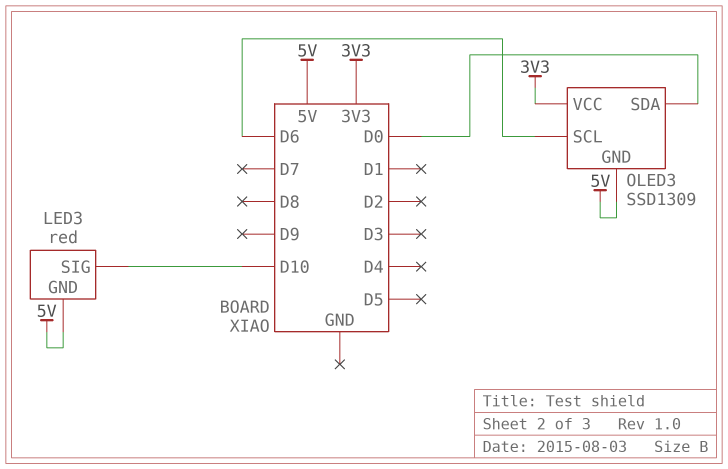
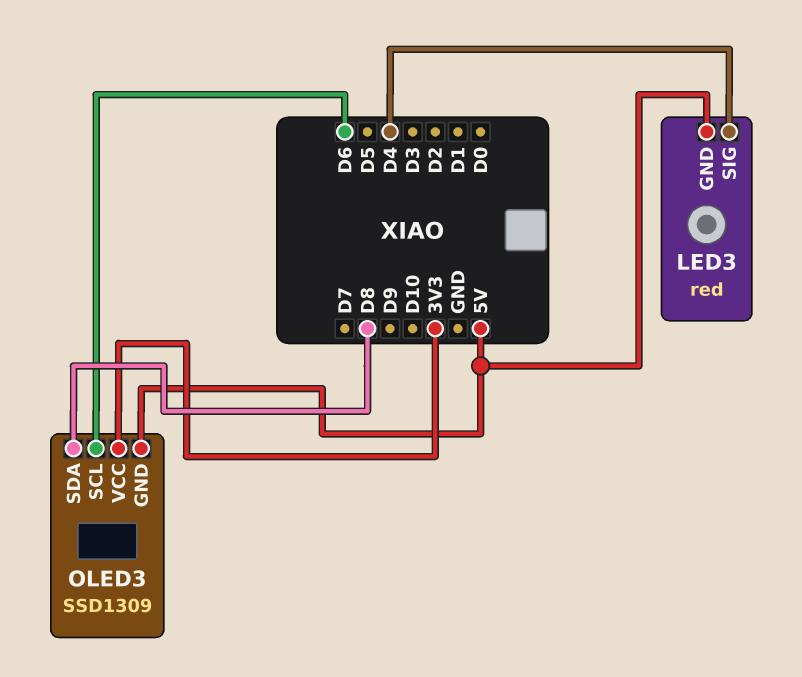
LED3 pin SIG: D10 -> D4
OLED3 pin SDA: D0 -> D8

